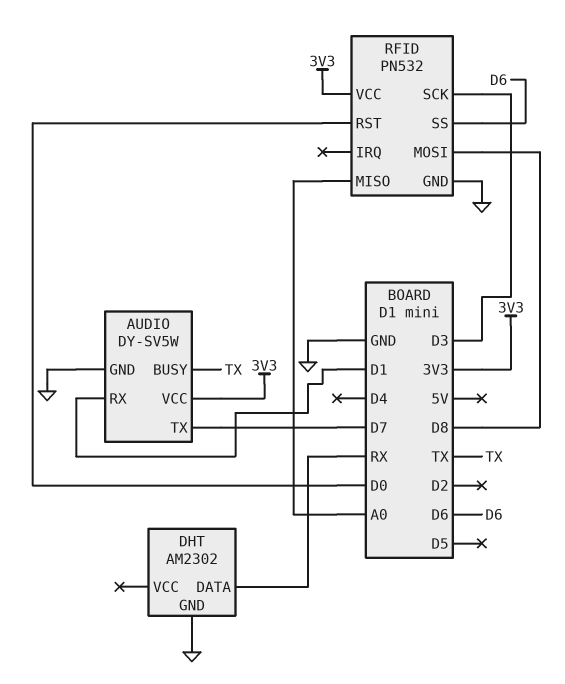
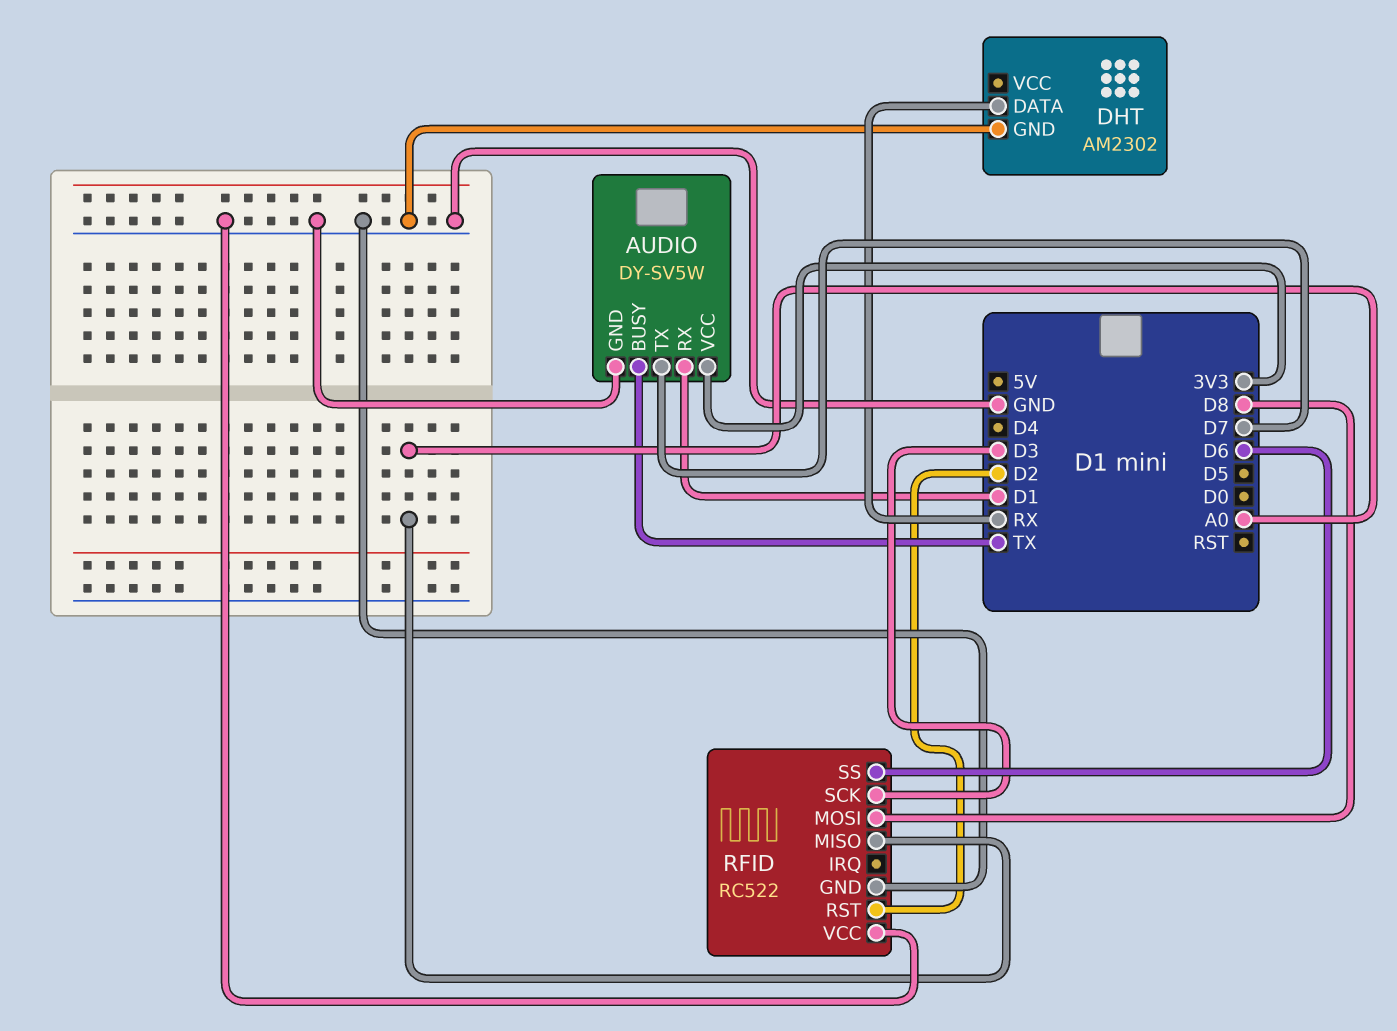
RFID: PN532 -> RC522
RFID pin RST: D0 -> D2
RFID pin VCC: 3V3 -> GND

